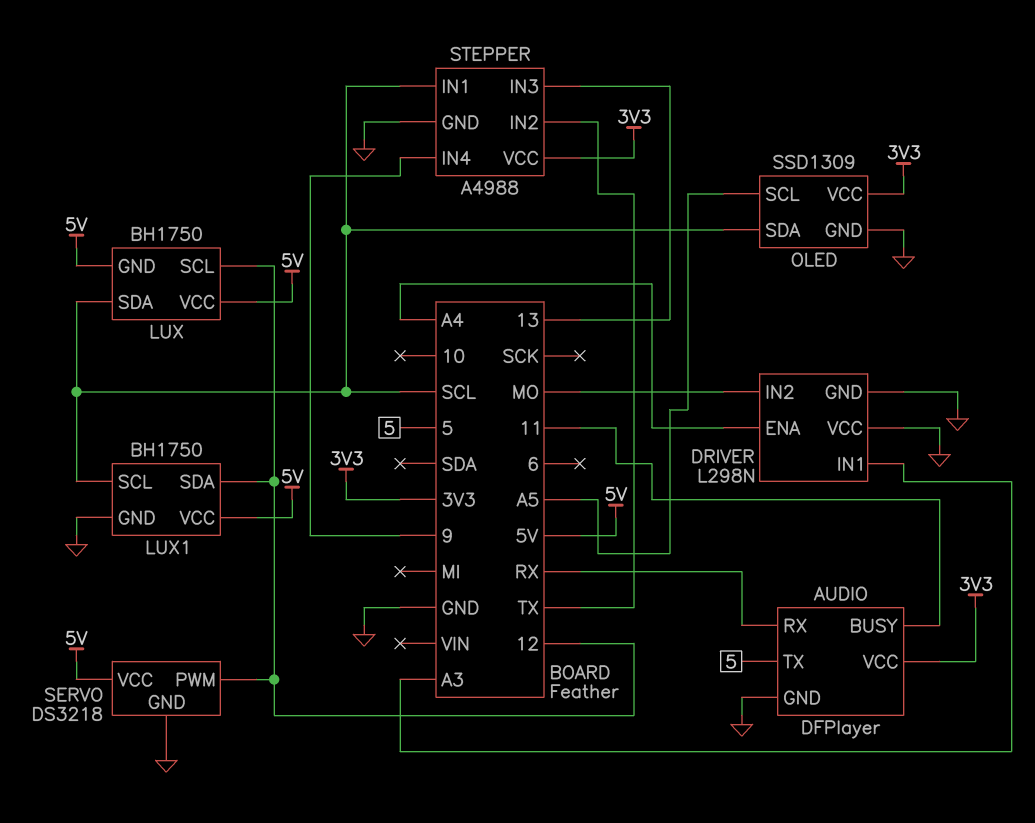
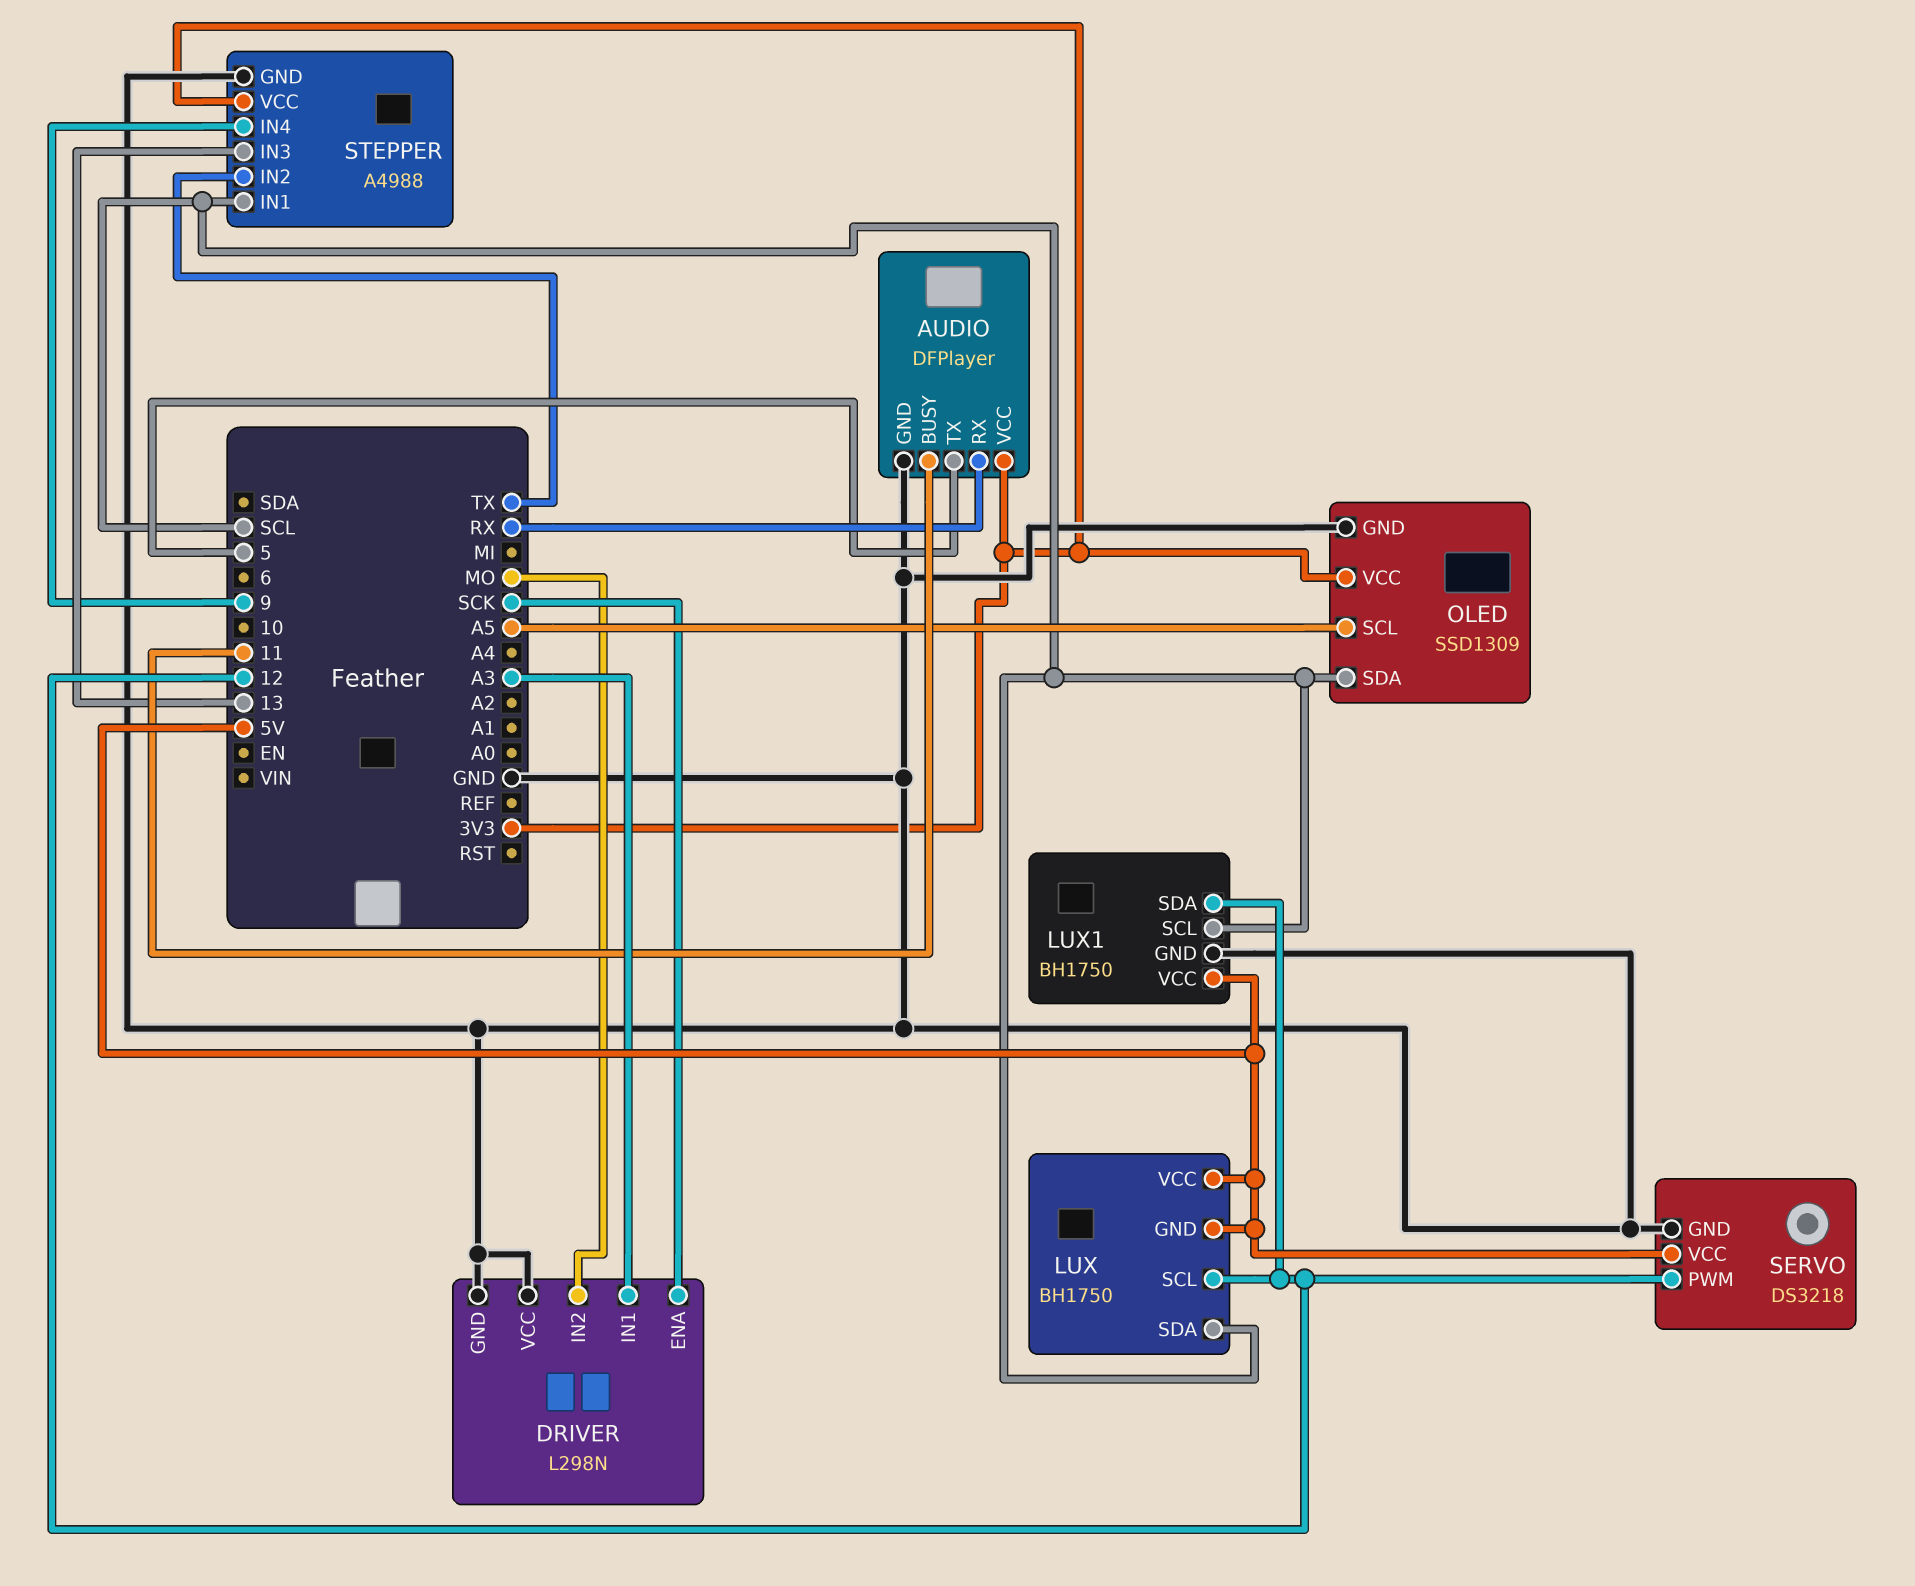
DRIVER pin ENA: A4 -> SCK

